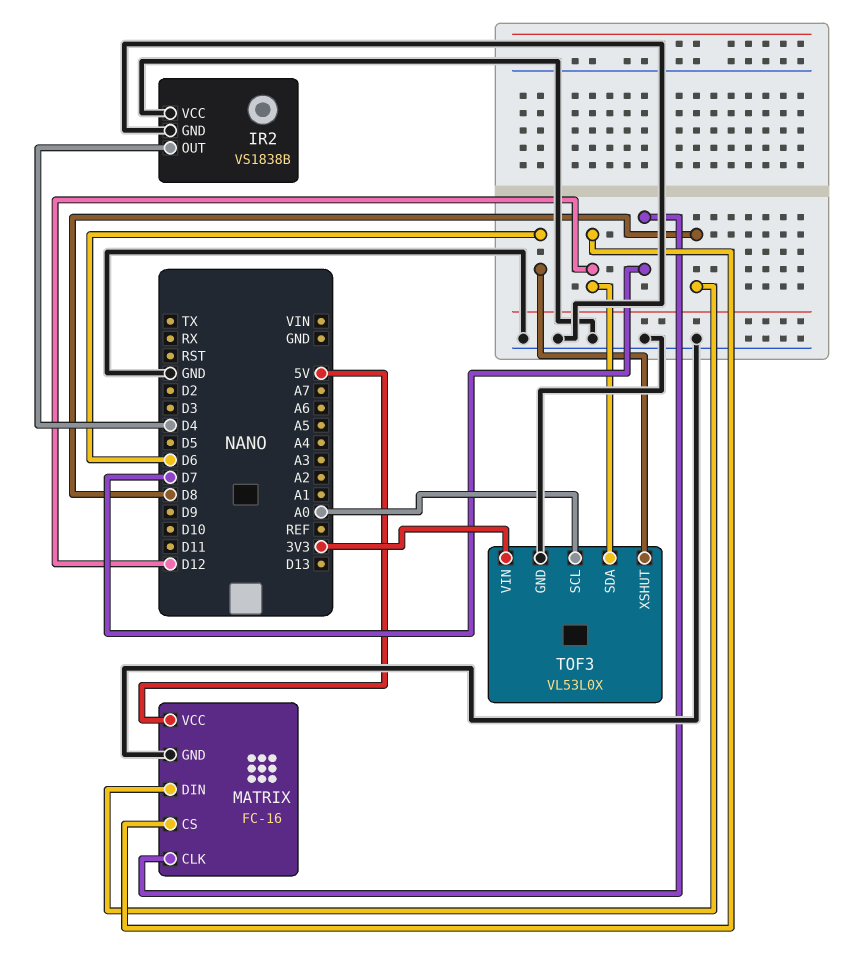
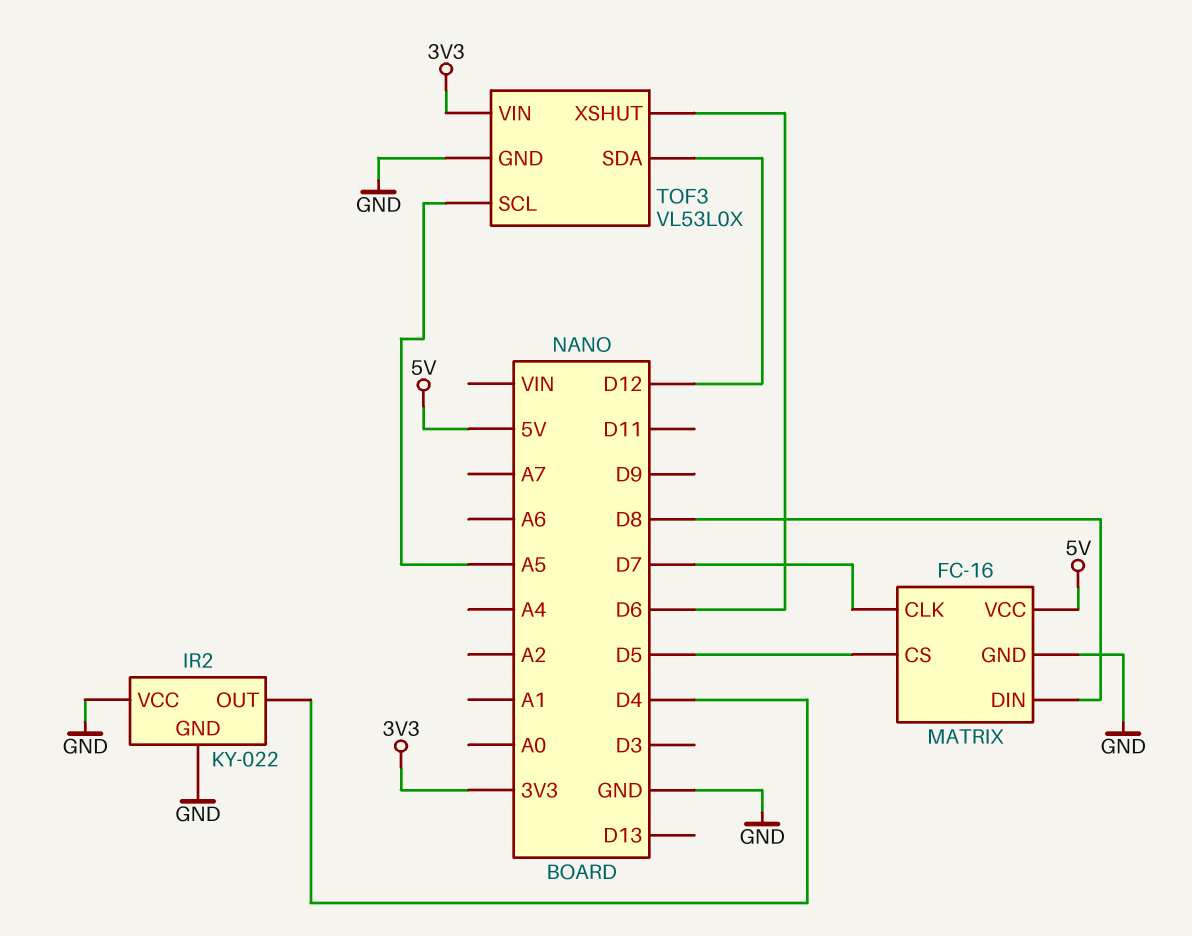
IR2: VS1838B -> KY-022
MATRIX pin CS: D12 -> D5
TOF3 pin SCL: A0 -> A5

